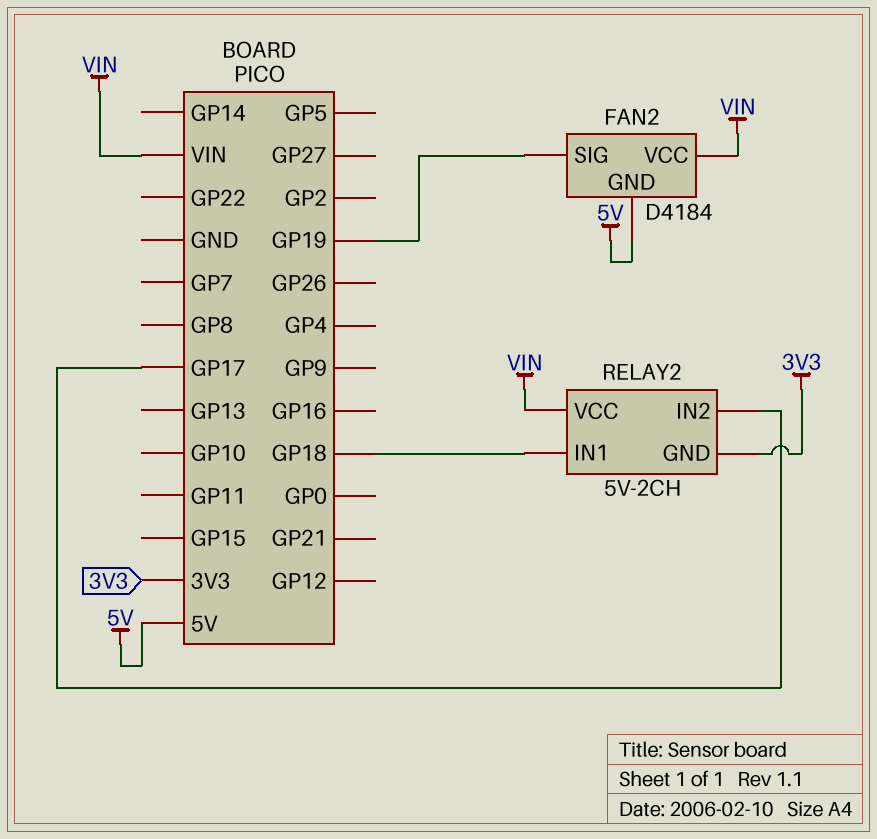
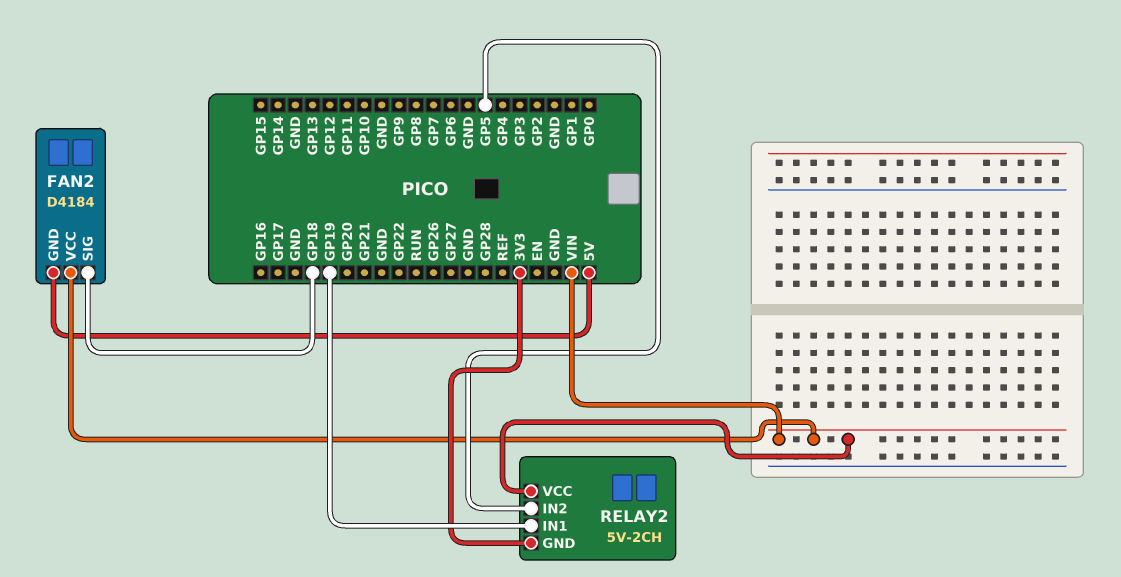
FAN2 pin SIG: GP19 -> GP18
RELAY2 pin IN1: GP18 -> GP19
RELAY2 pin IN2: GP17 -> GP5

